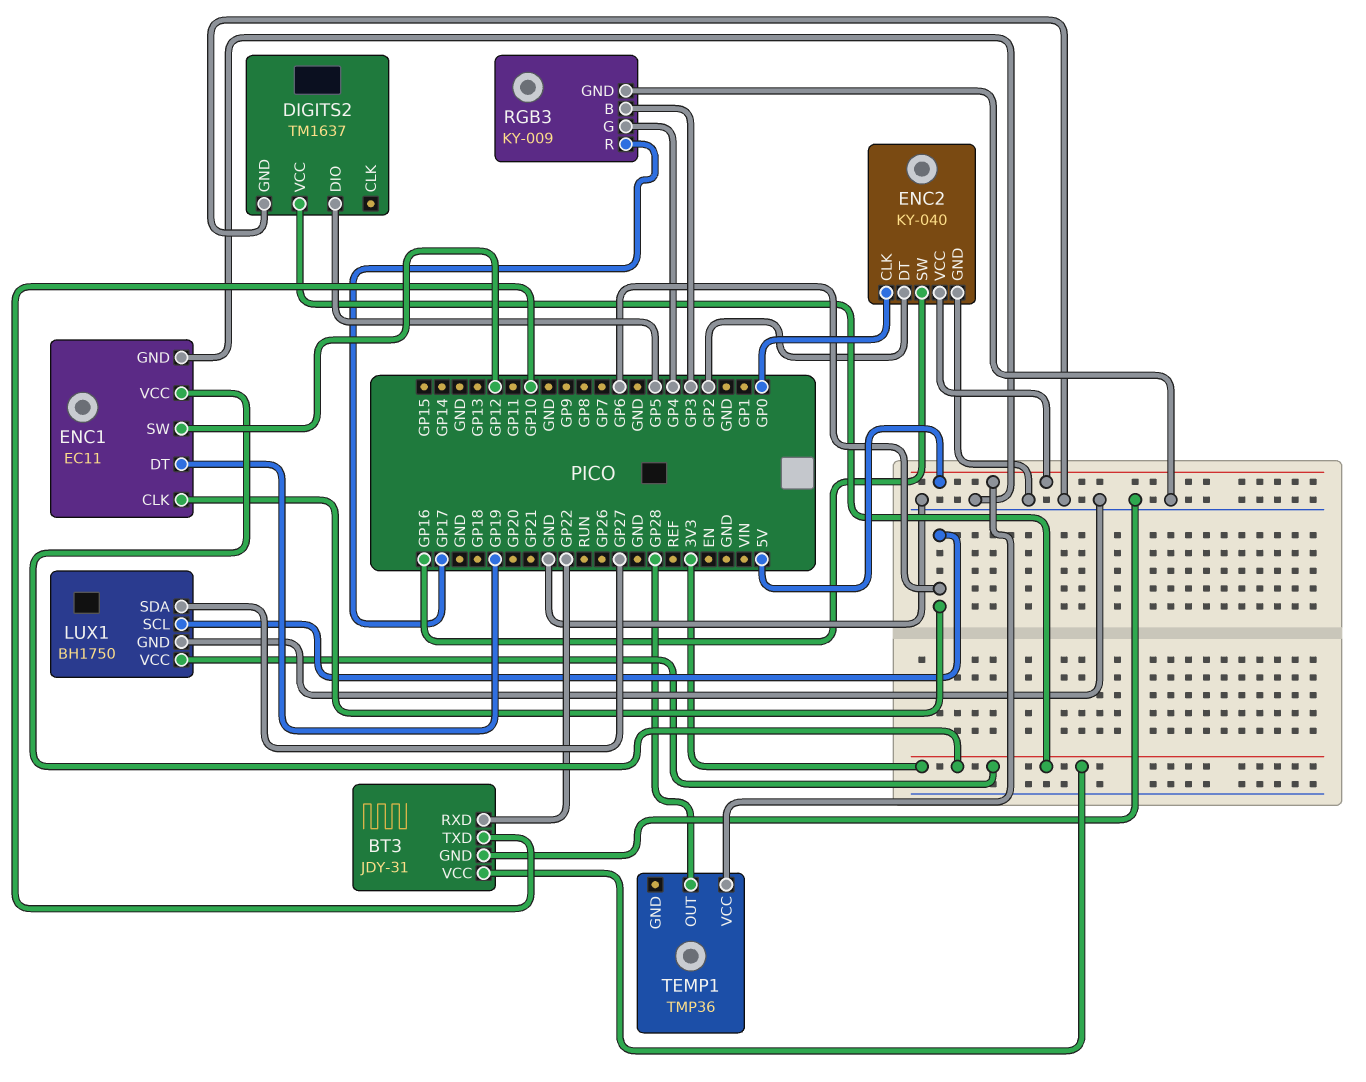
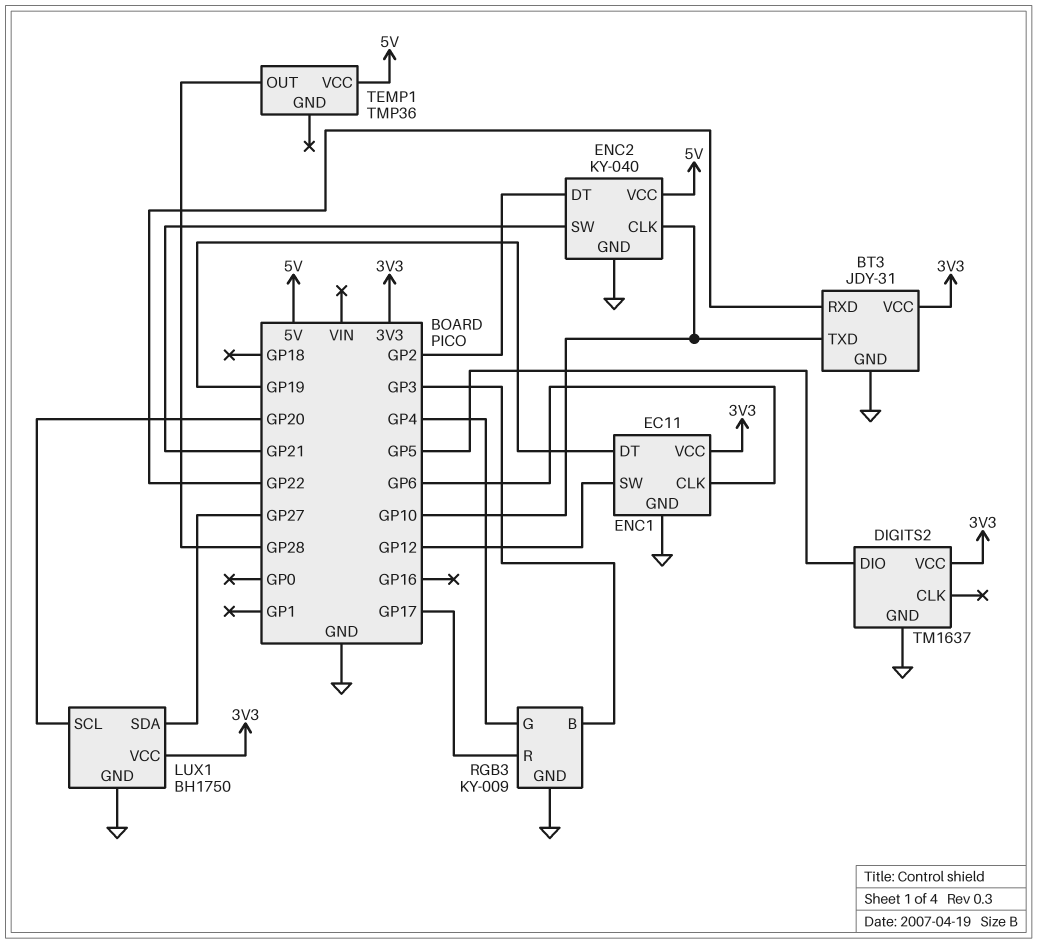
ENC2 pin CLK: GP0 -> GP10
ENC2 pin SW: GP16 -> GP21
LUX1 pin SCL: GP6 -> GP20

